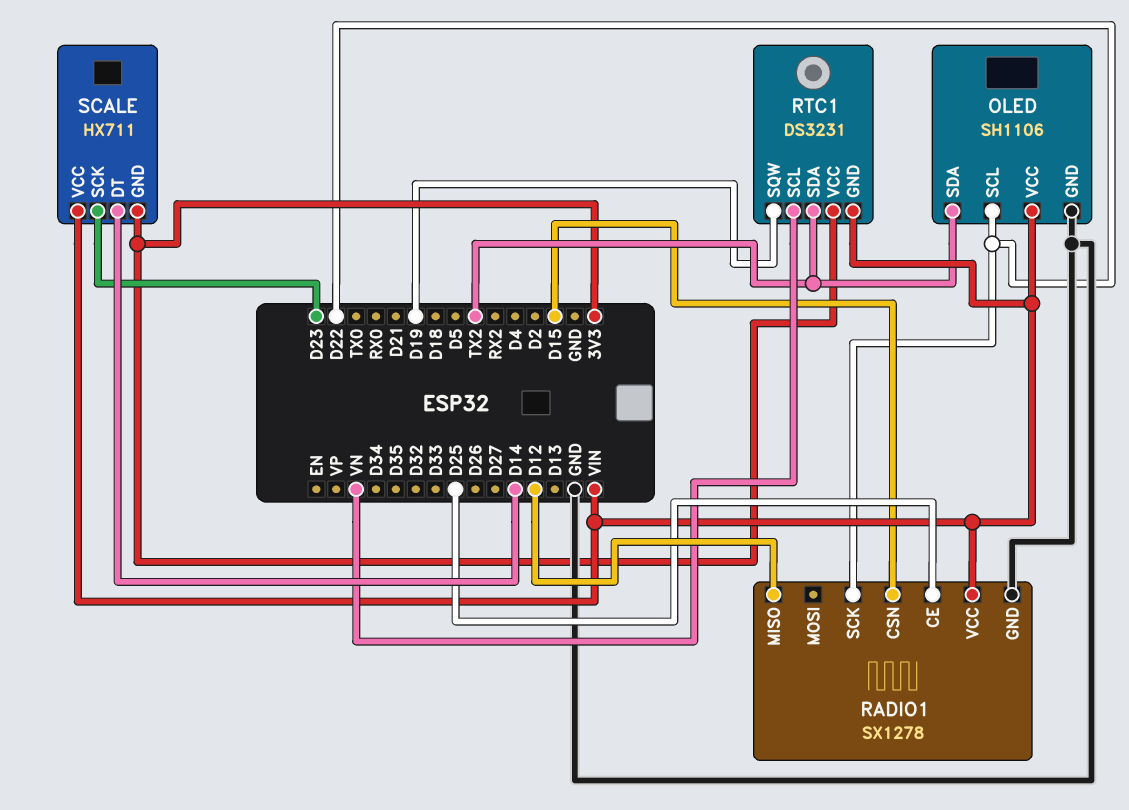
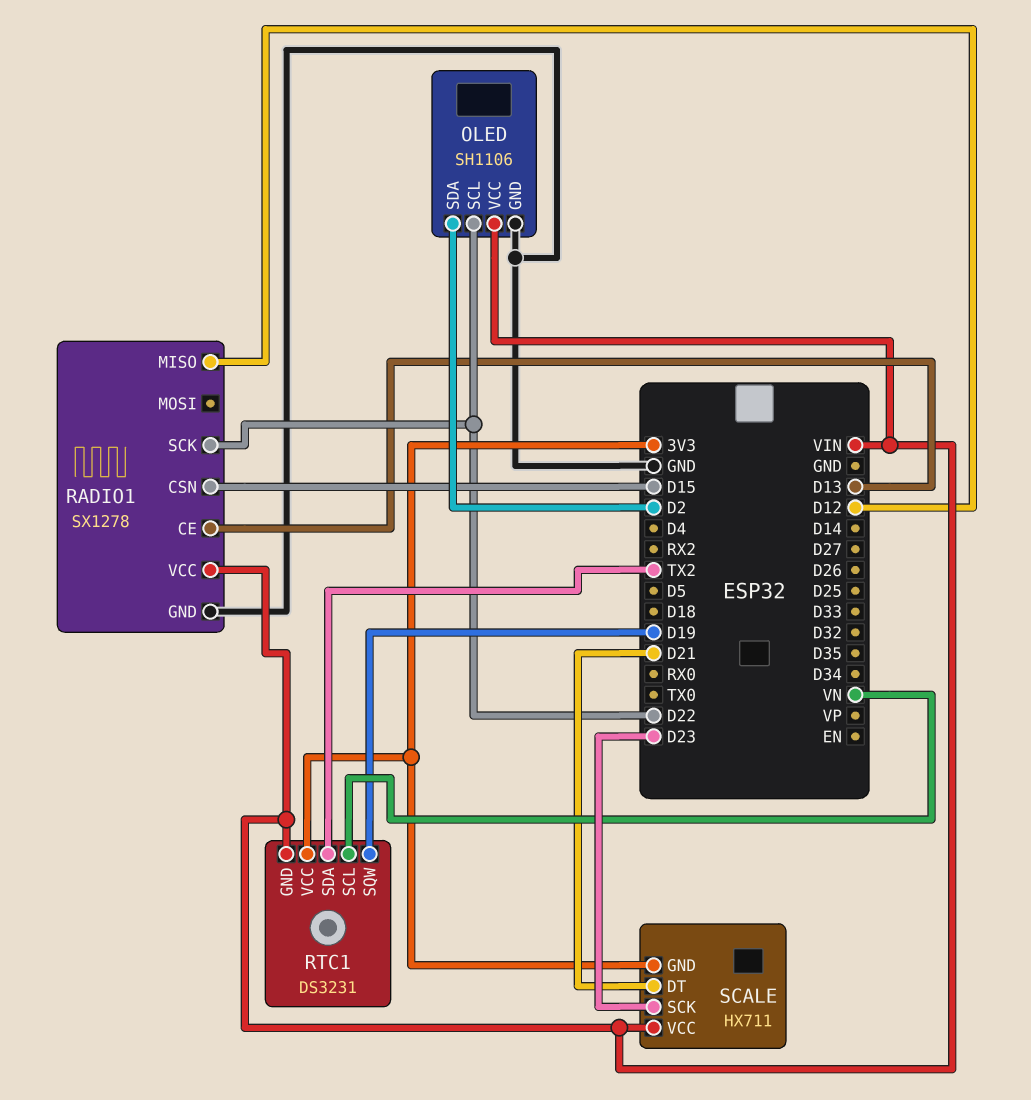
OLED pin SDA: TX2 -> D2
RADIO1 pin CE: D25 -> D13
SCALE pin DT: D14 -> D21

